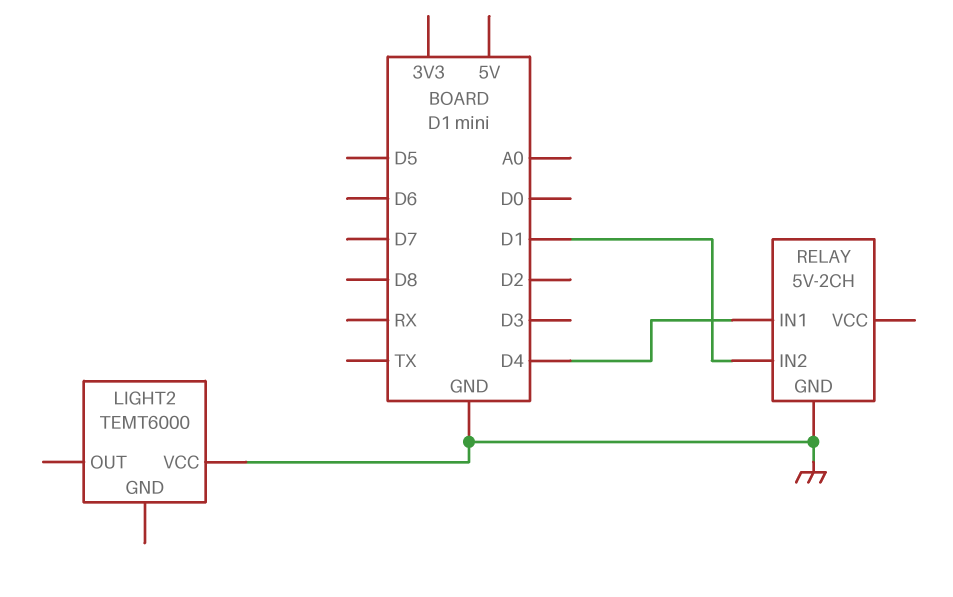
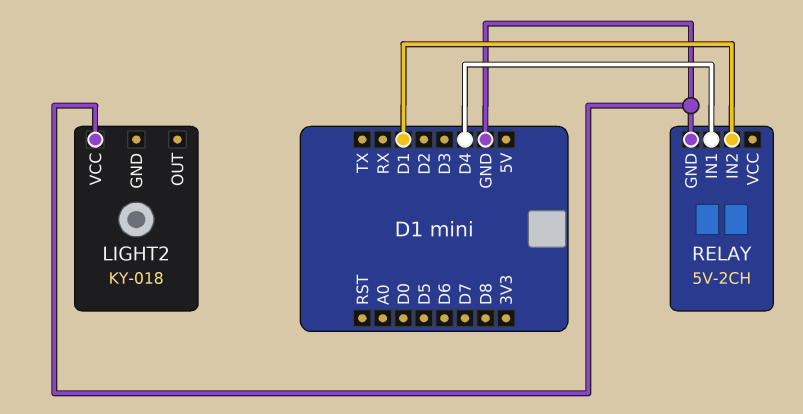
LIGHT2: TEMT6000 -> KY-018

